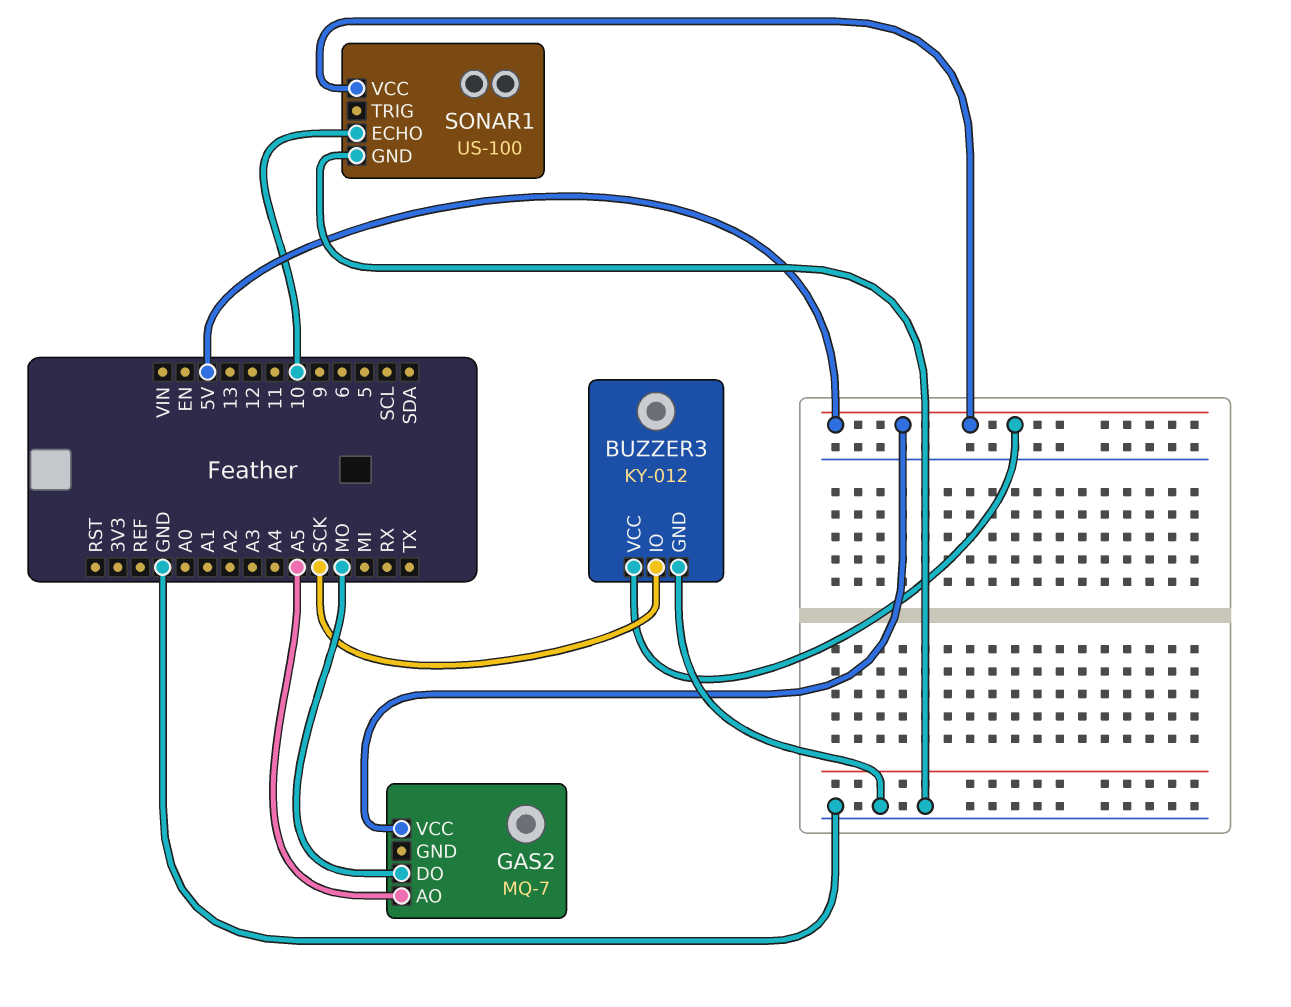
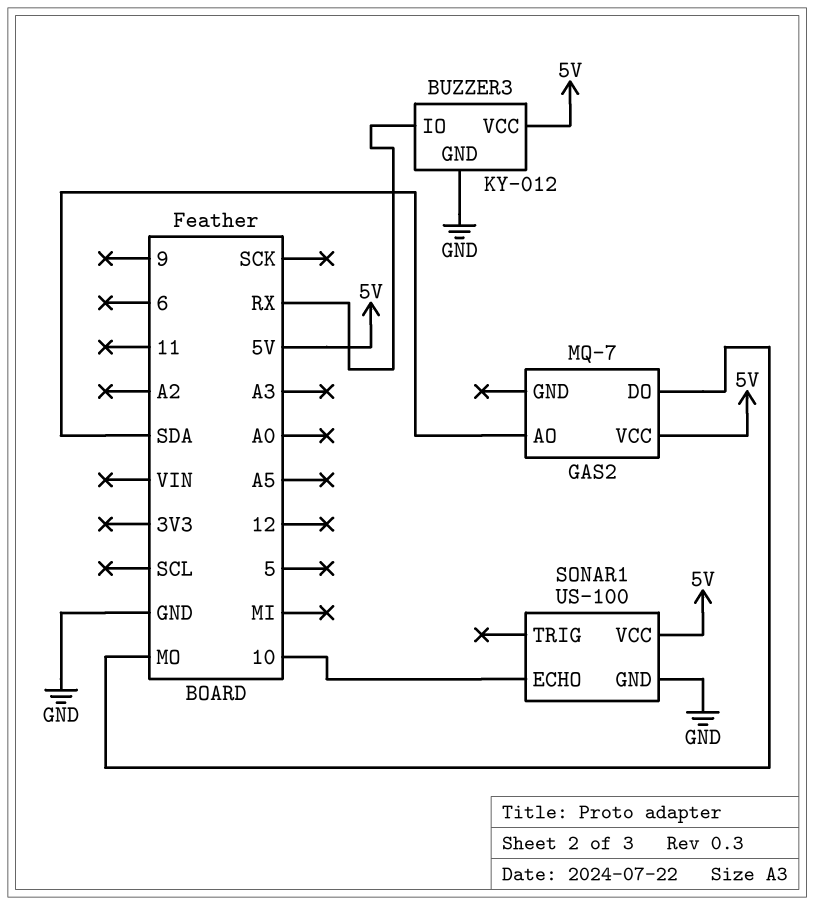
BUZZER3 pin IO: SCK -> RX
GAS2 pin AO: A5 -> SDA

